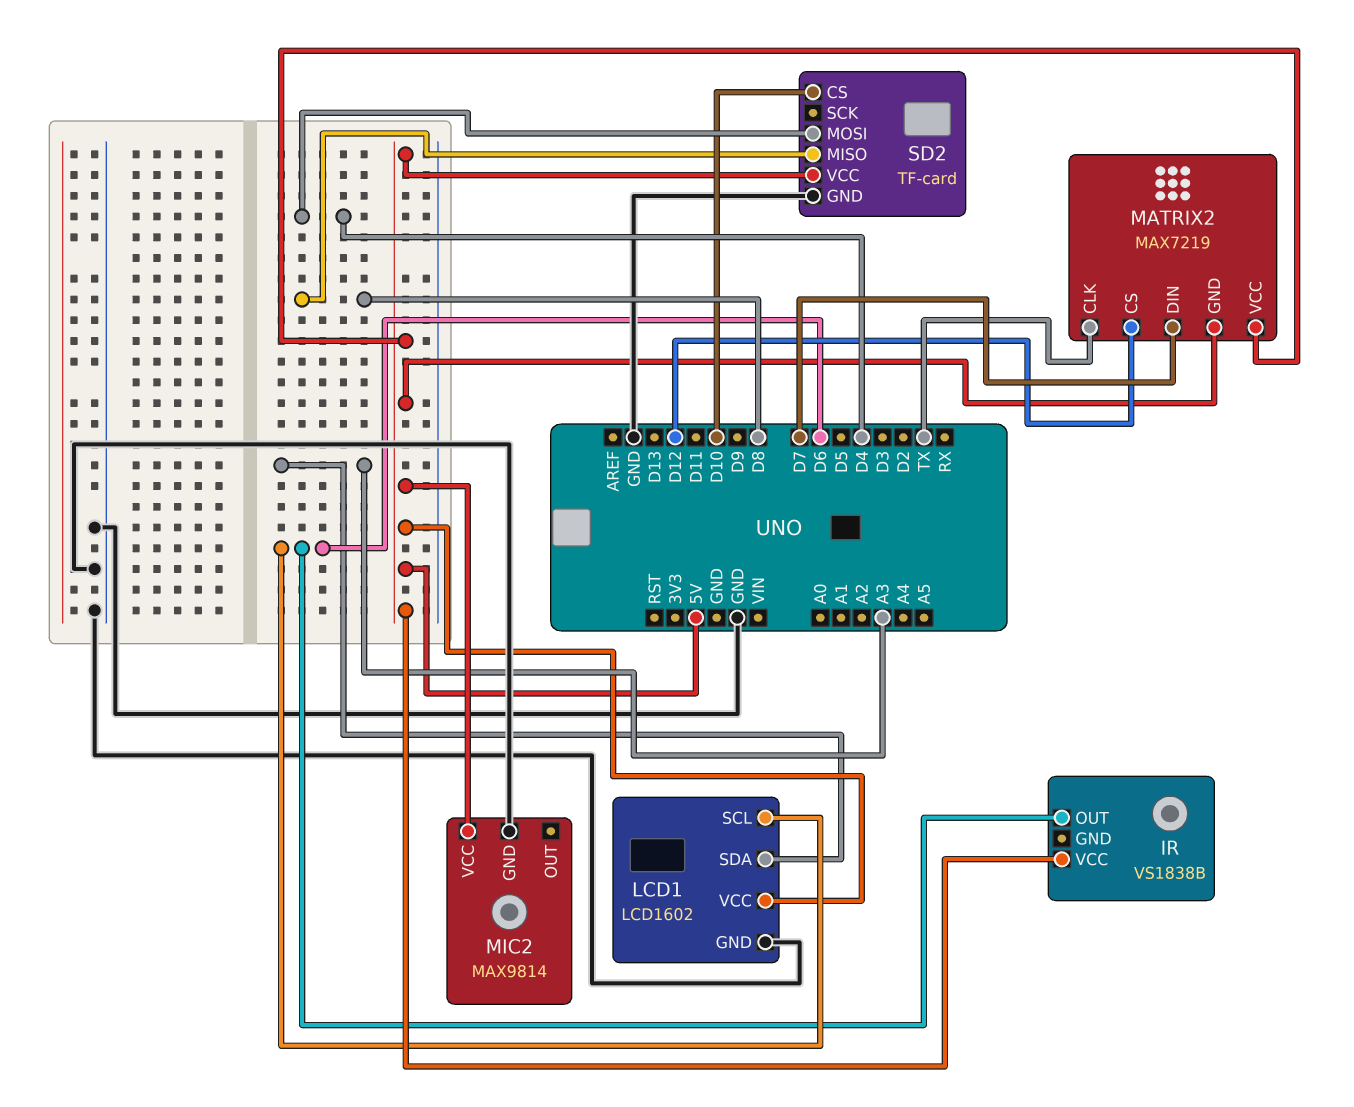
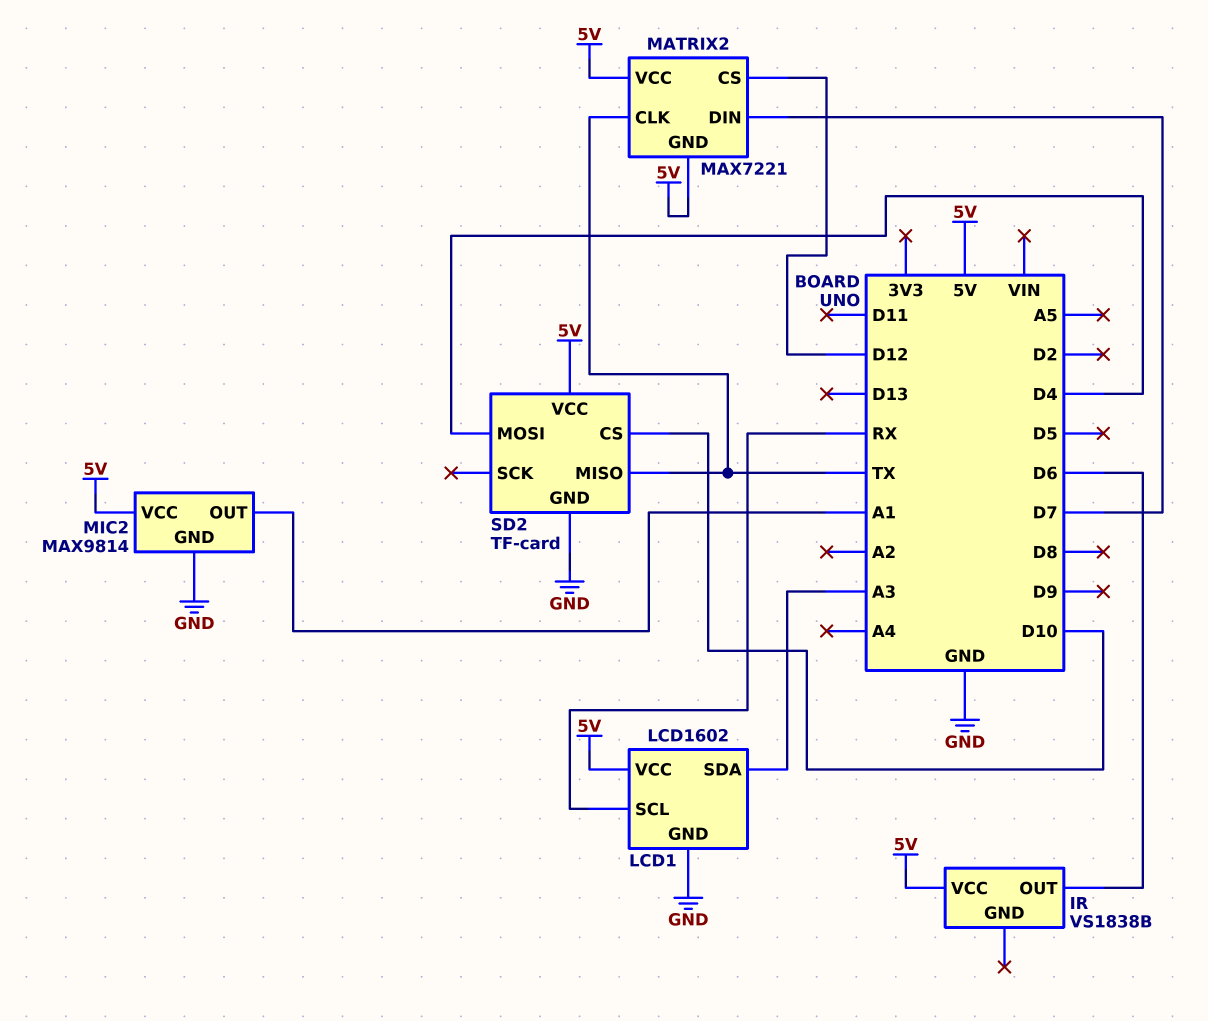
LCD1 pin SCL: D6 -> RX
MATRIX2: MAX7219 -> MAX7221
MIC2 pin OUT: none -> A1
SD2 pin MISO: D8 -> TX

